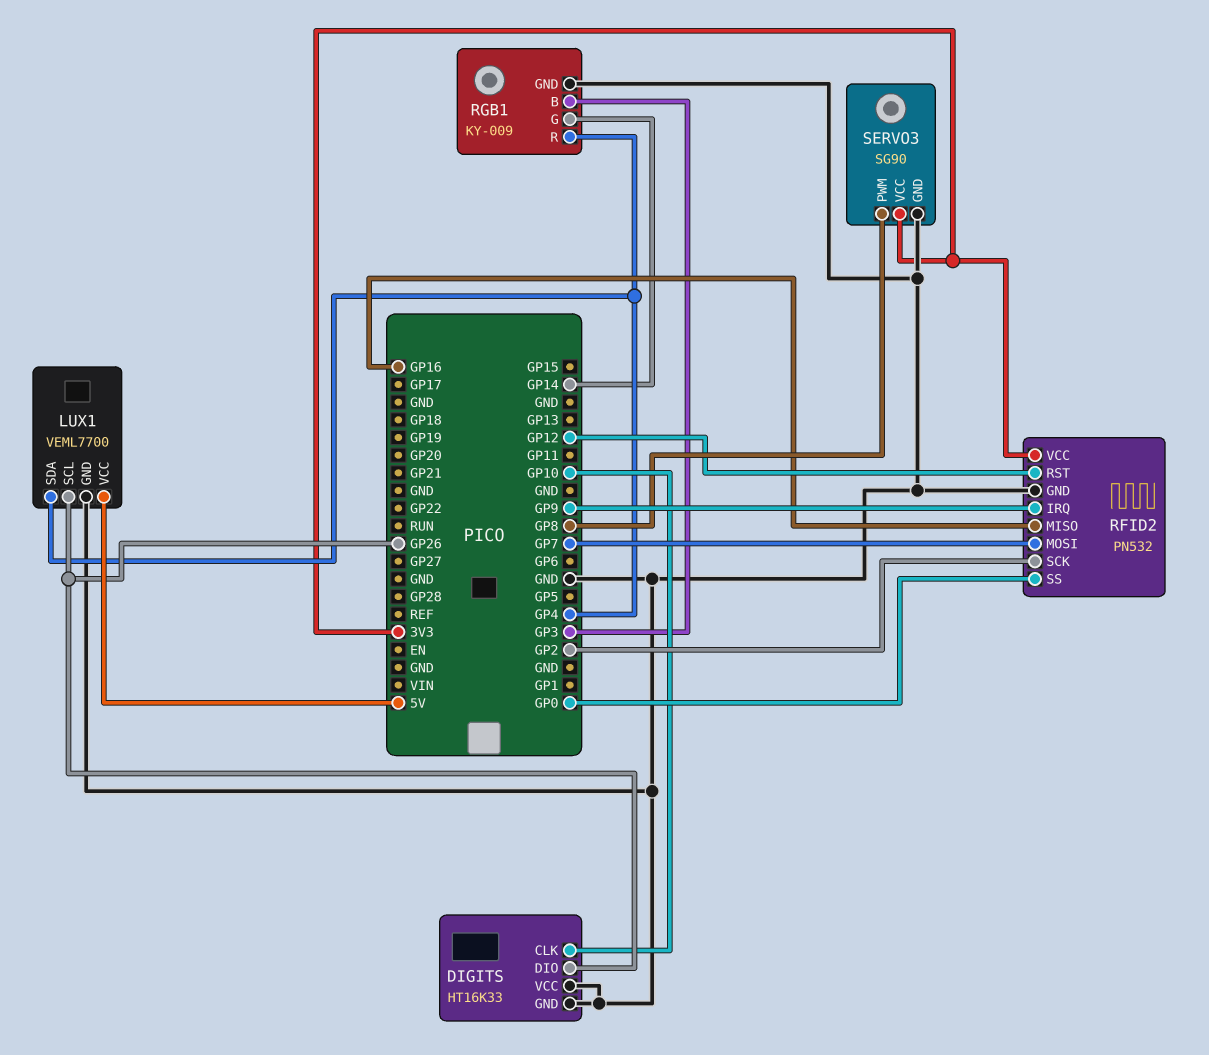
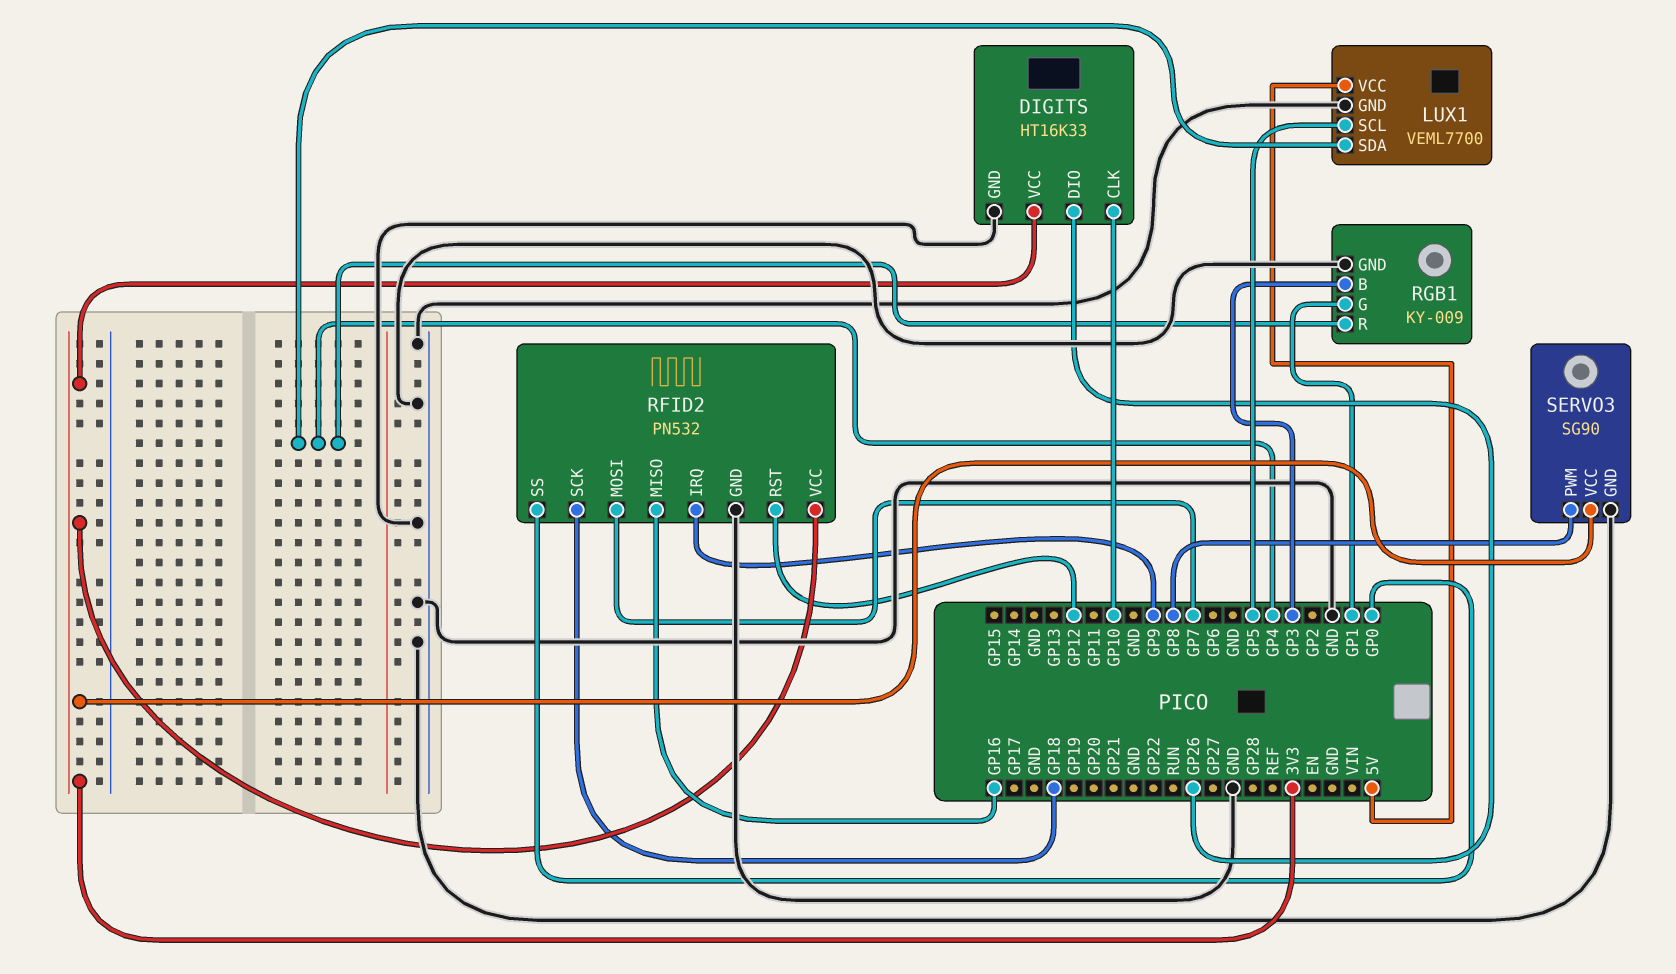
DIGITS pin VCC: GND -> 3V3
LUX1 pin SCL: GP26 -> GP5
RFID2 pin SCK: GP2 -> GP18
RGB1 pin G: GP14 -> GP1

